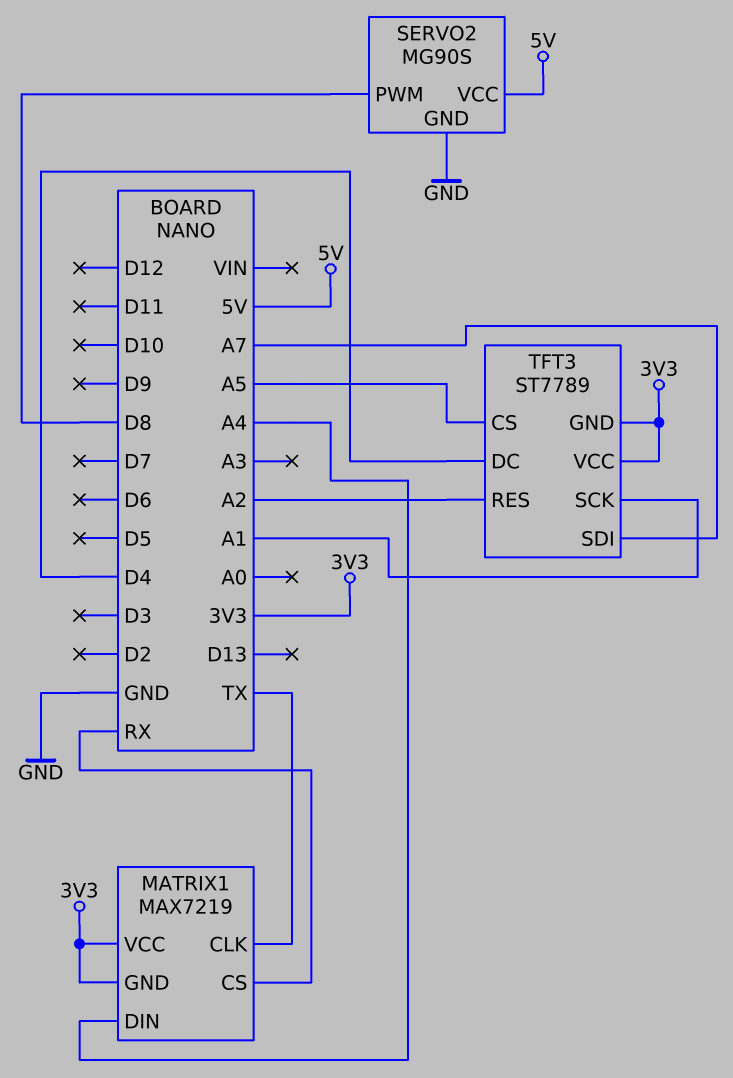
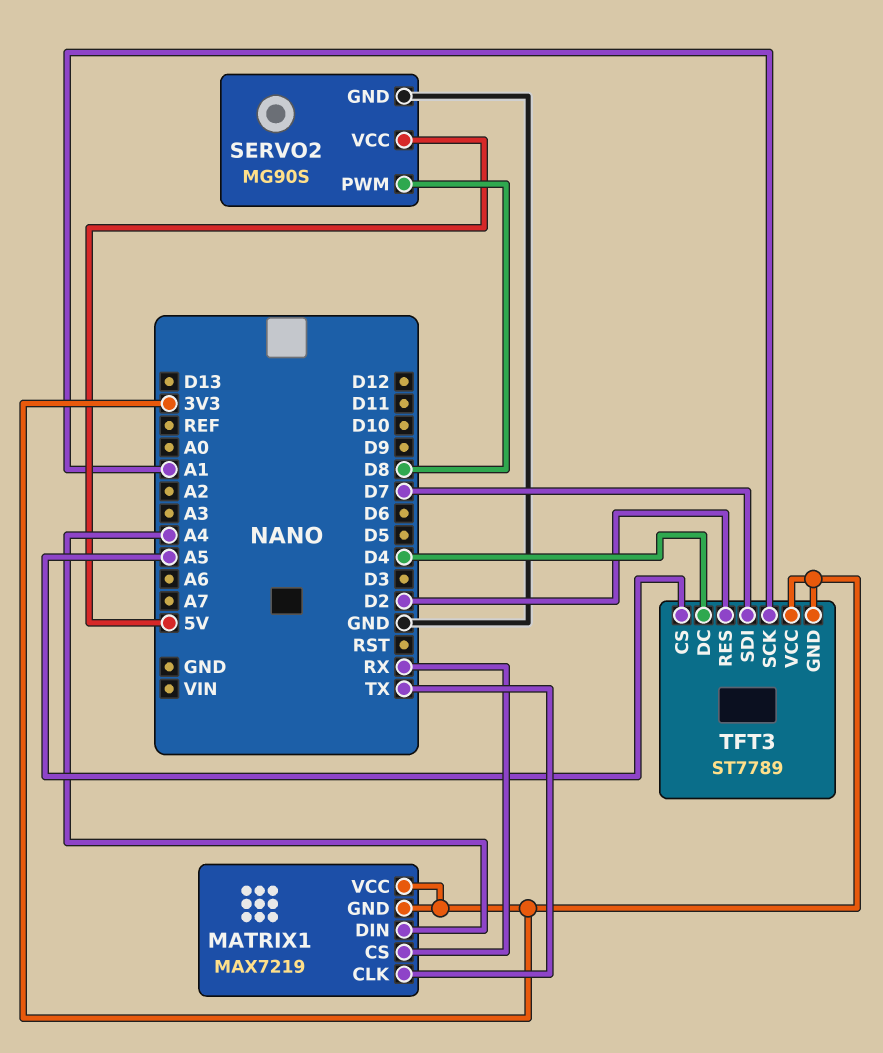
TFT3 pin RES: A2 -> D2
TFT3 pin SDI: A7 -> D7

